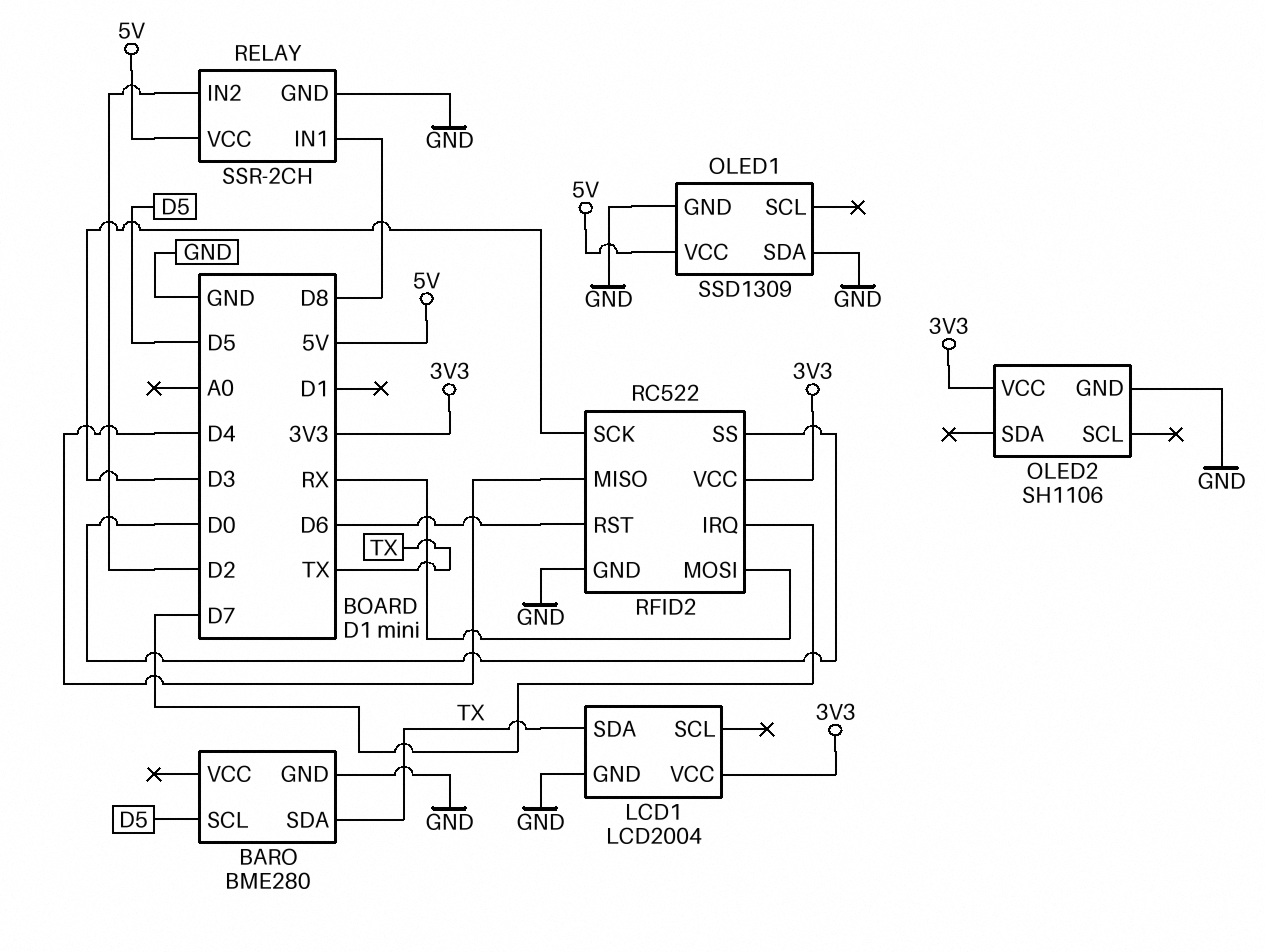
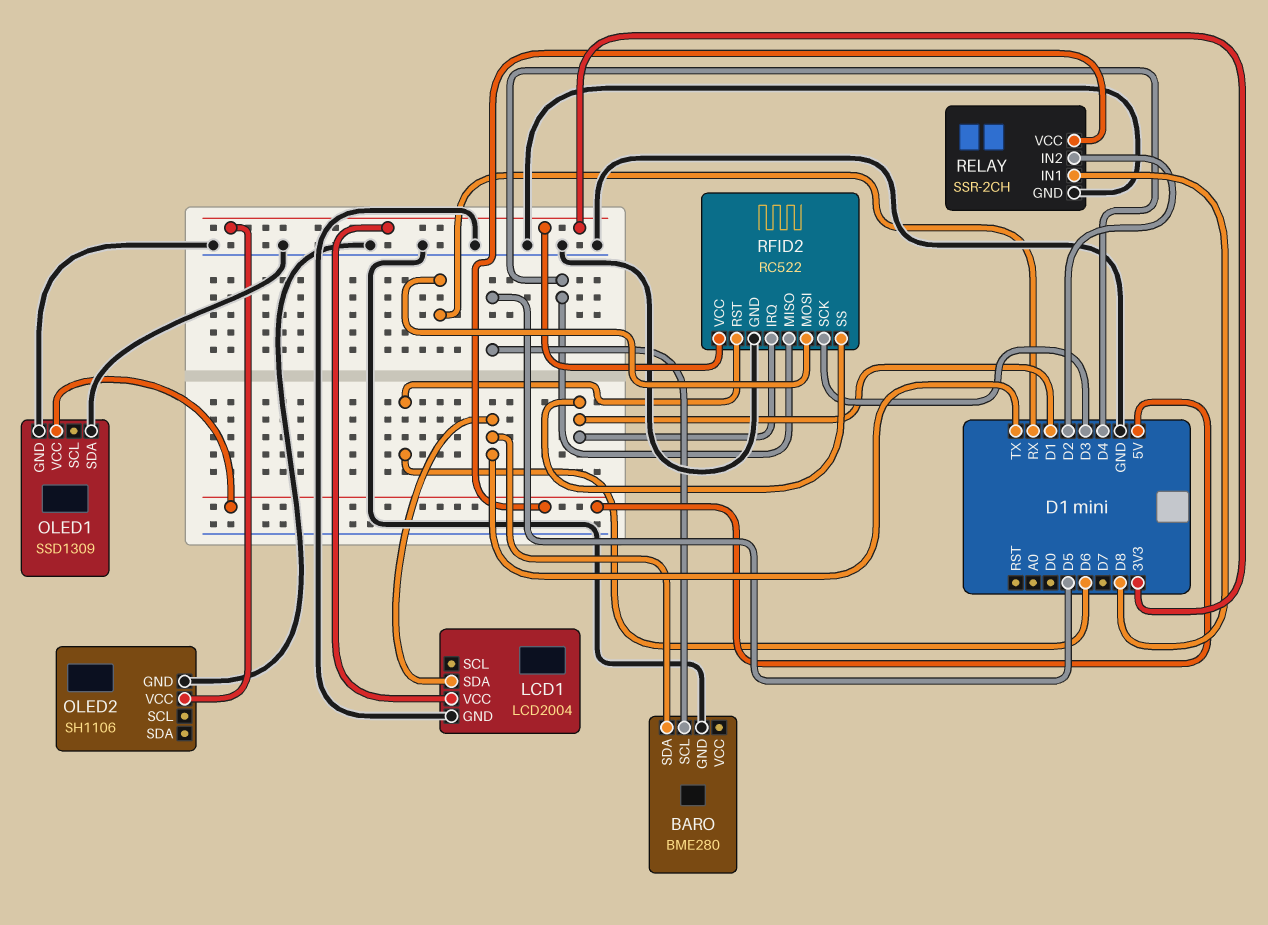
RFID2 pin IRQ: D7 -> D1
RFID2 pin SS: D0 -> D1

